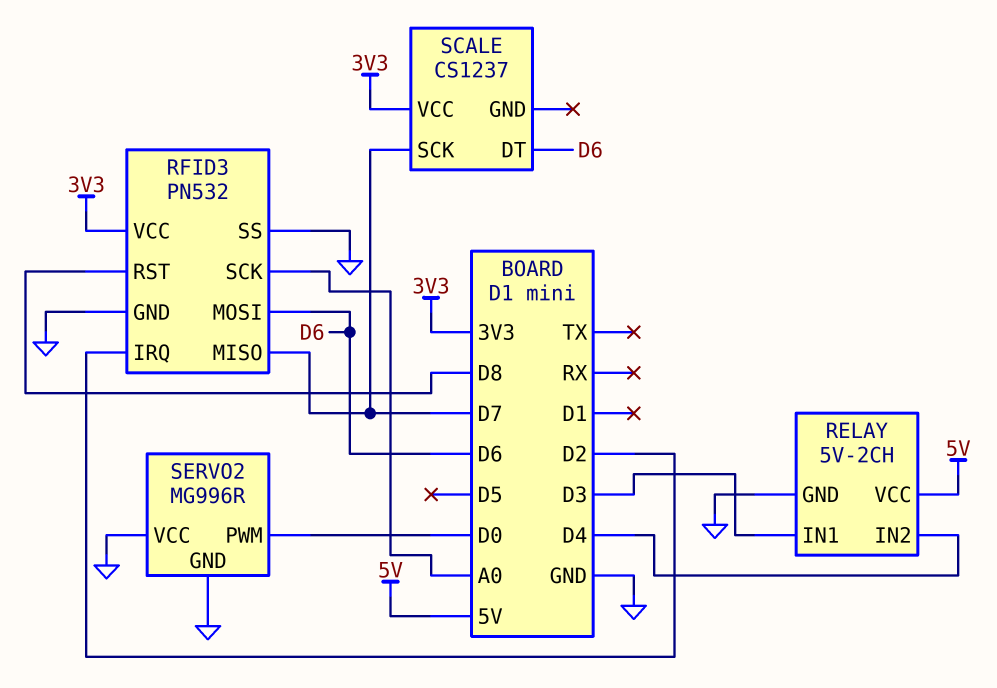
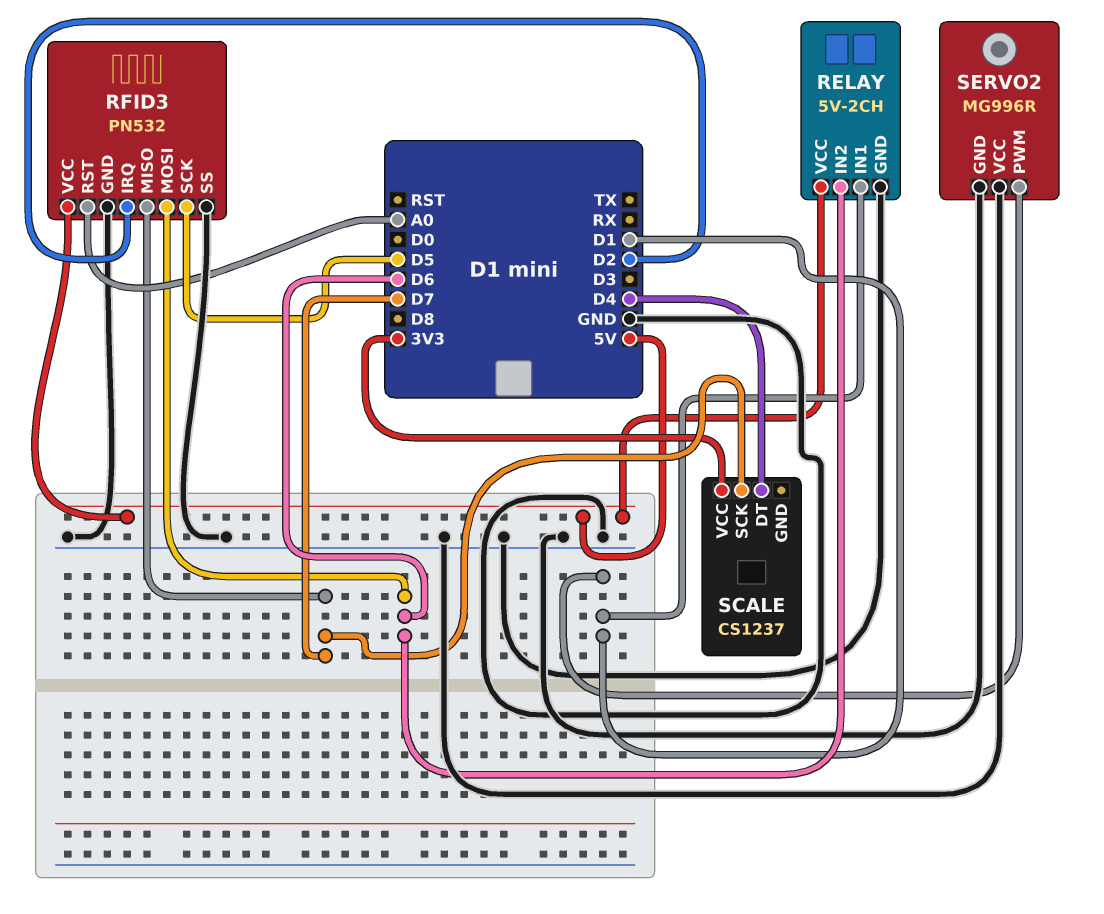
RELAY pin IN1: D3 -> D1
RELAY pin IN2: D4 -> D6
RFID3 pin RST: D8 -> A0
RFID3 pin SCK: A0 -> D5
RFID3 pin VCC: 3V3 -> 5V
SCALE pin DT: D6 -> D4
SERVO2 pin PWM: D0 -> D1

